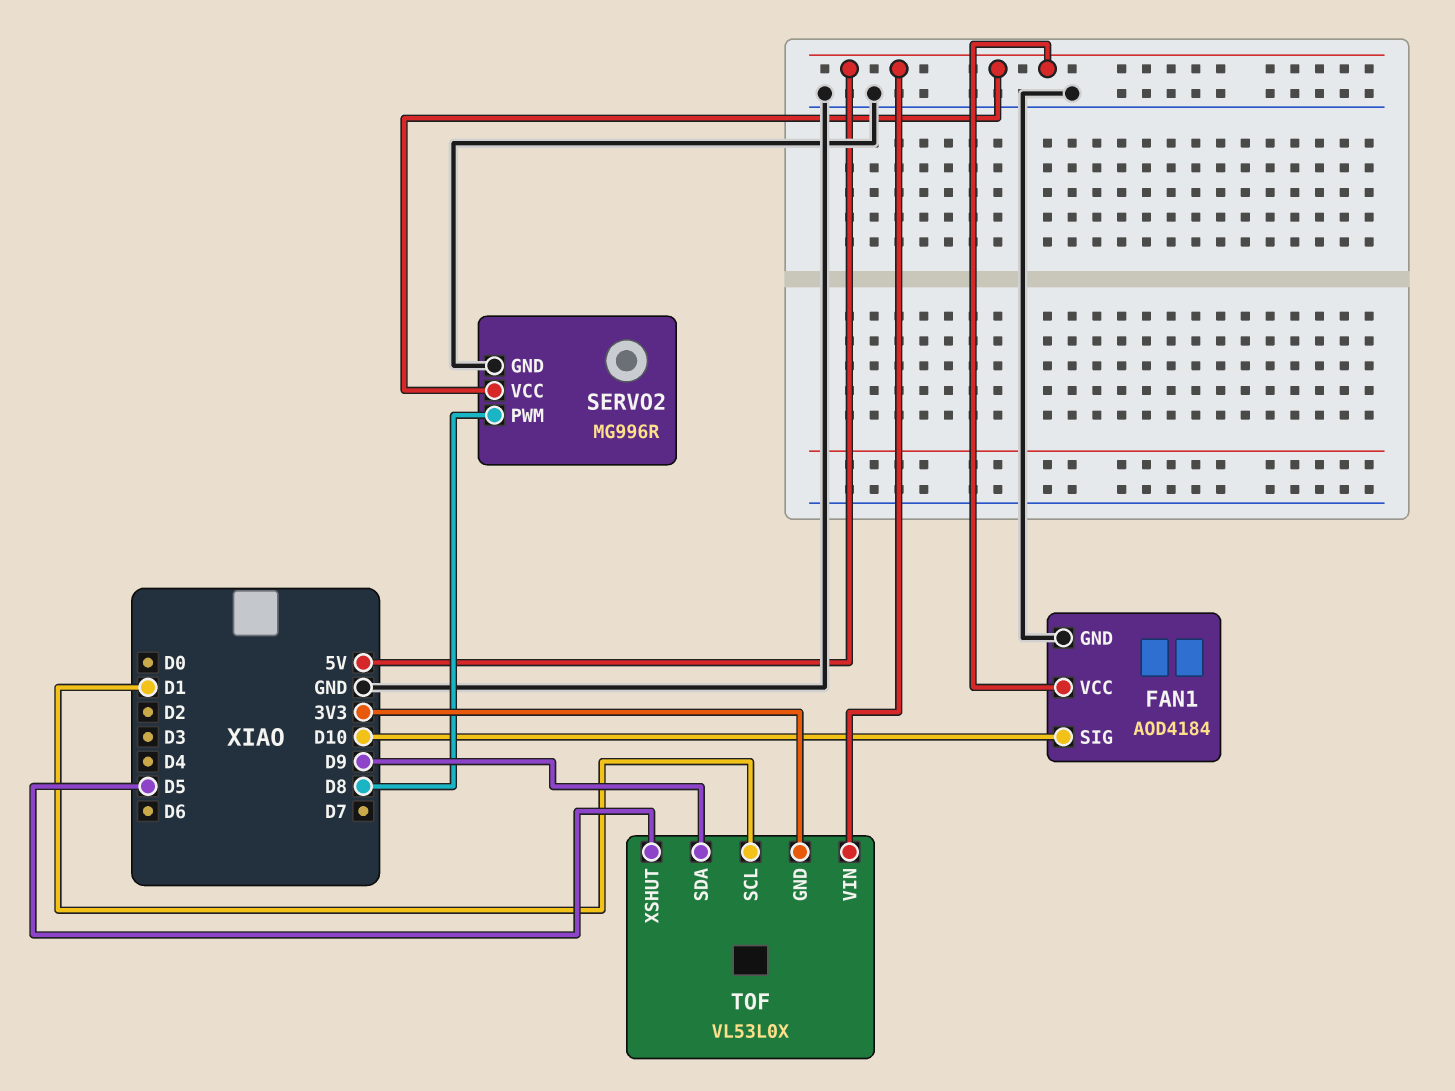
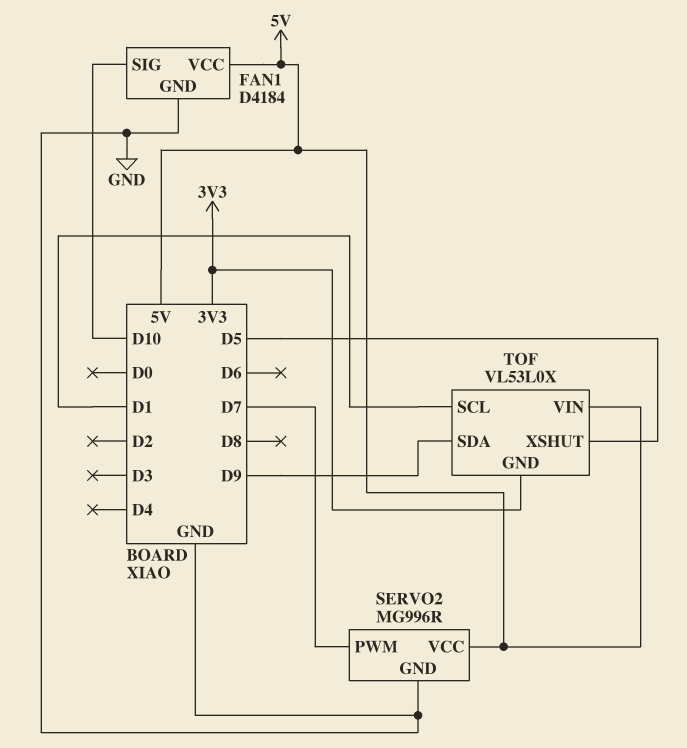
FAN1: AOD4184 -> D4184
SERVO2 pin PWM: D8 -> D7

